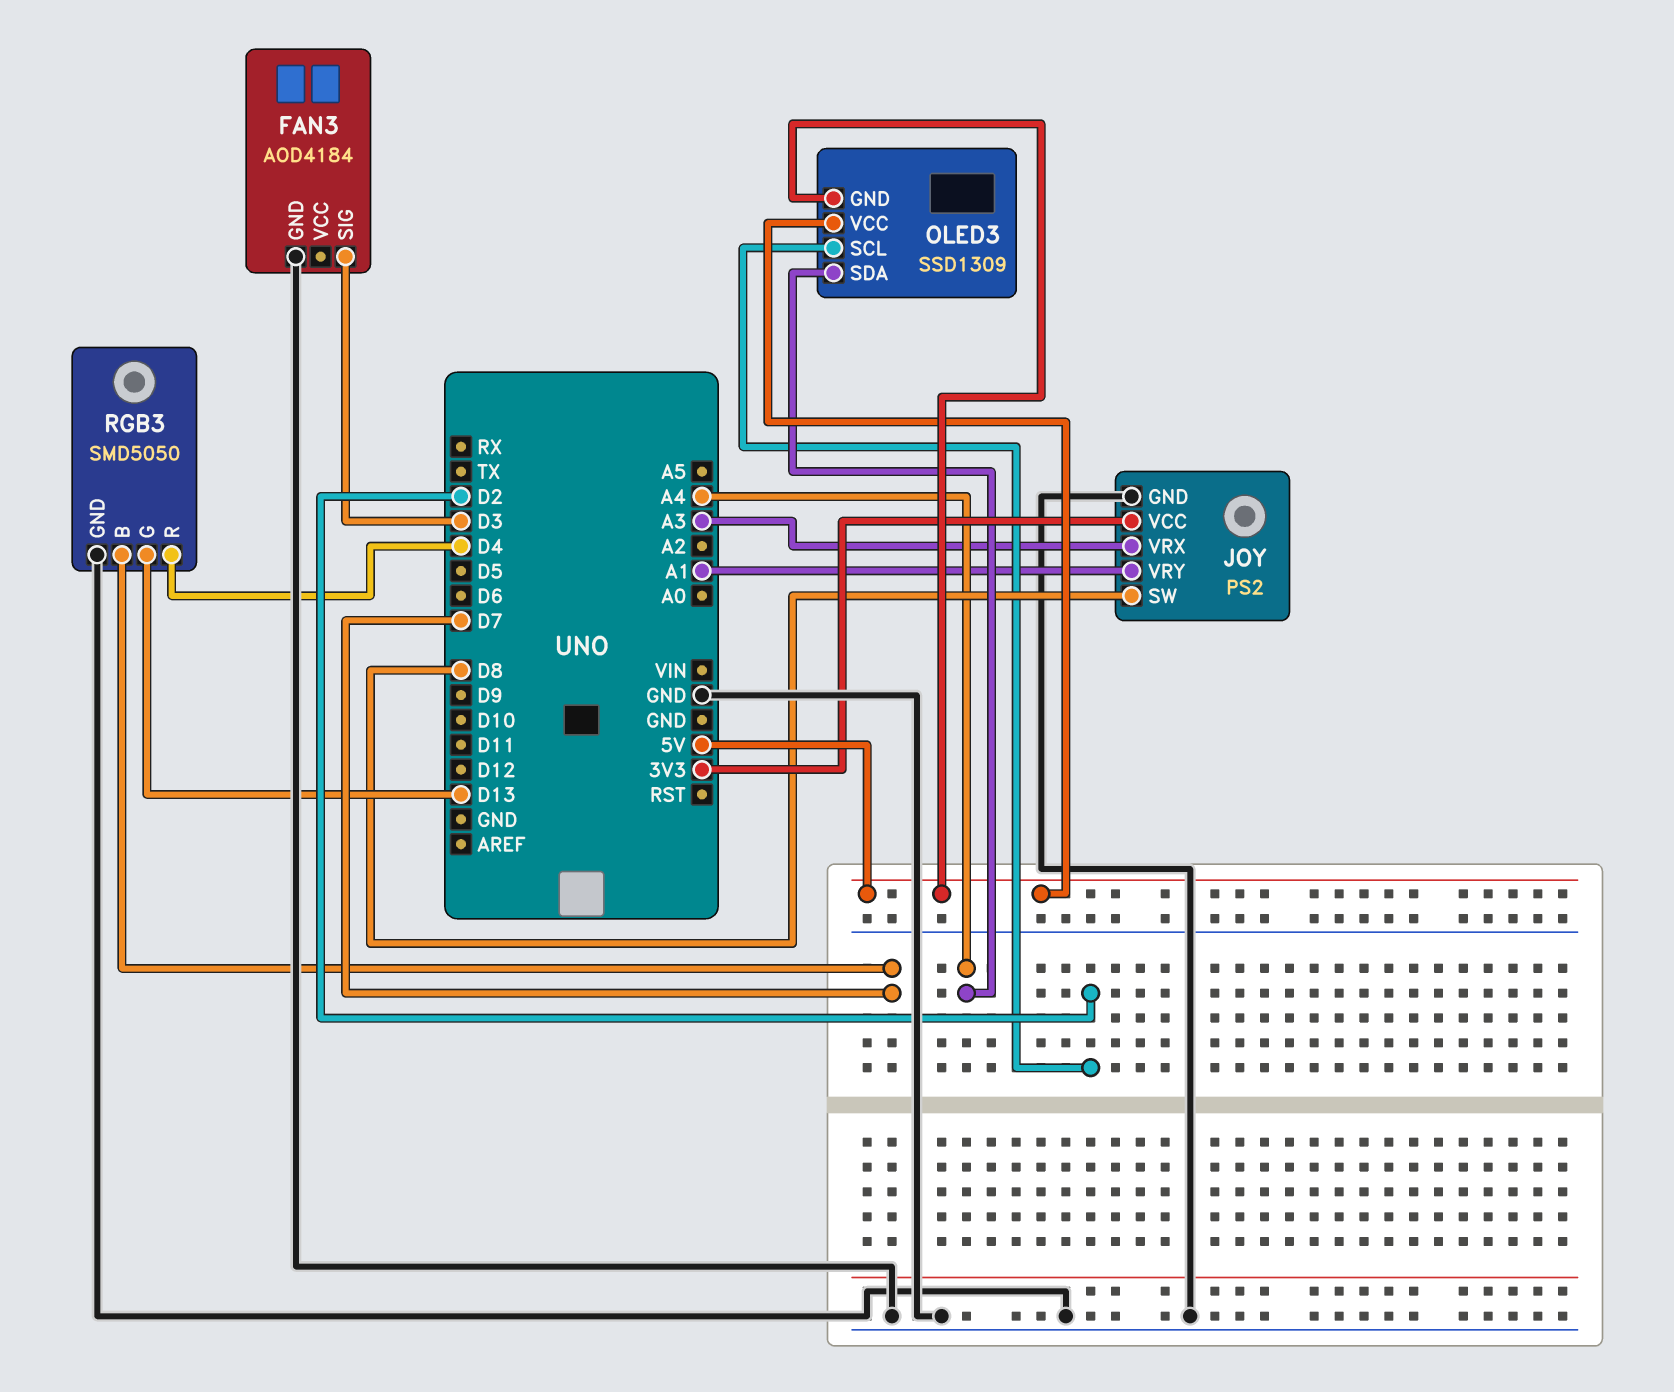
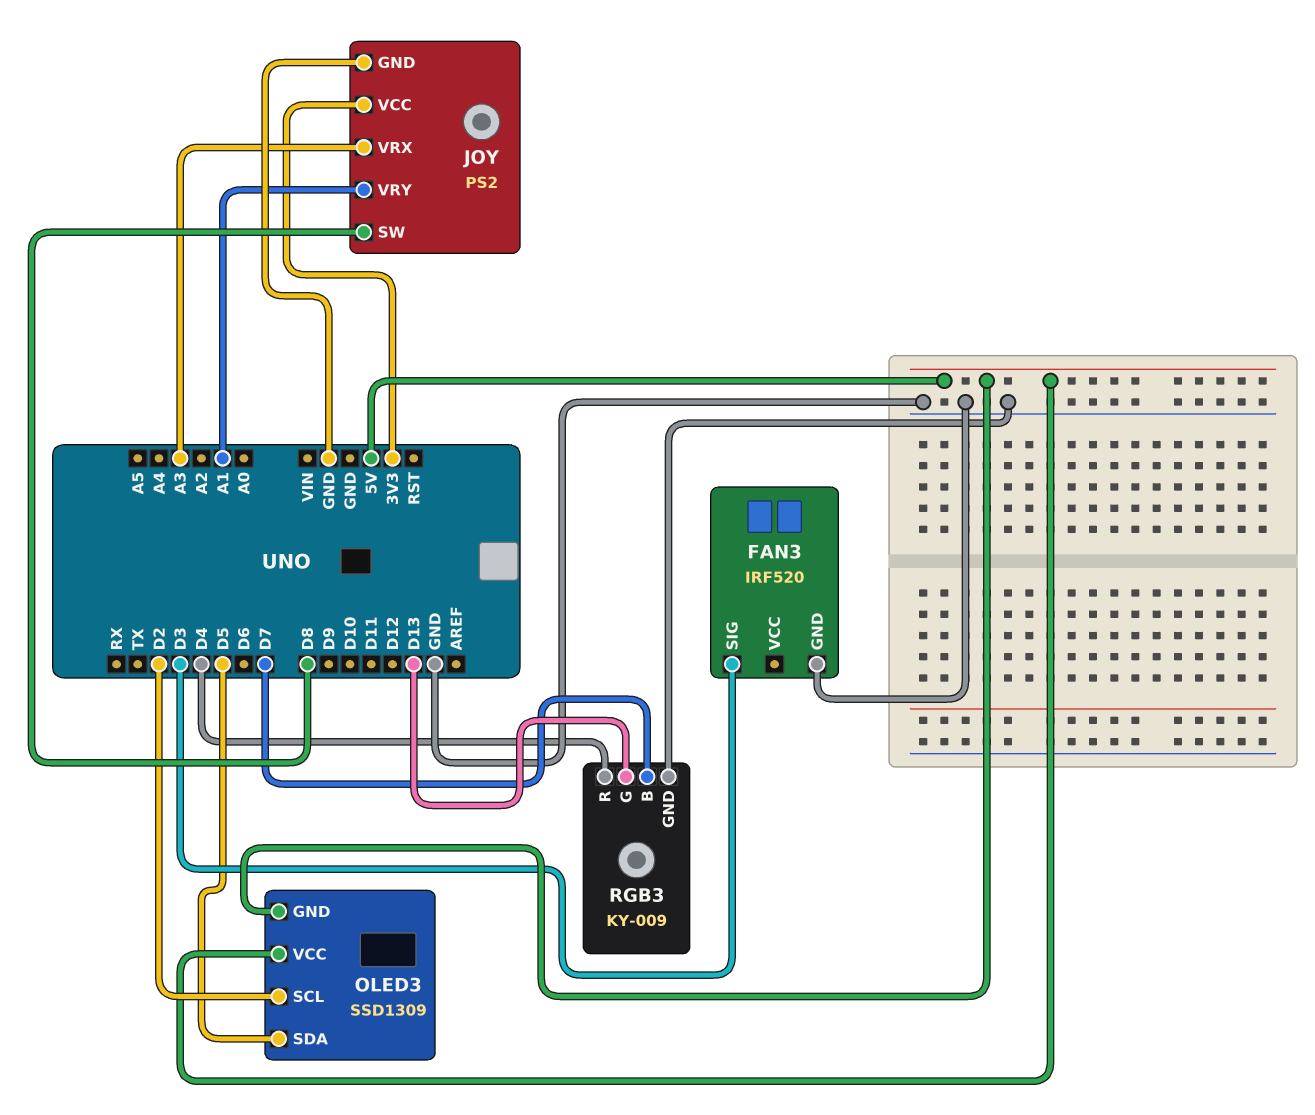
FAN3: AOD4184 -> IRF520
OLED3 pin SDA: A4 -> D5
RGB3: SMD5050 -> KY-009

